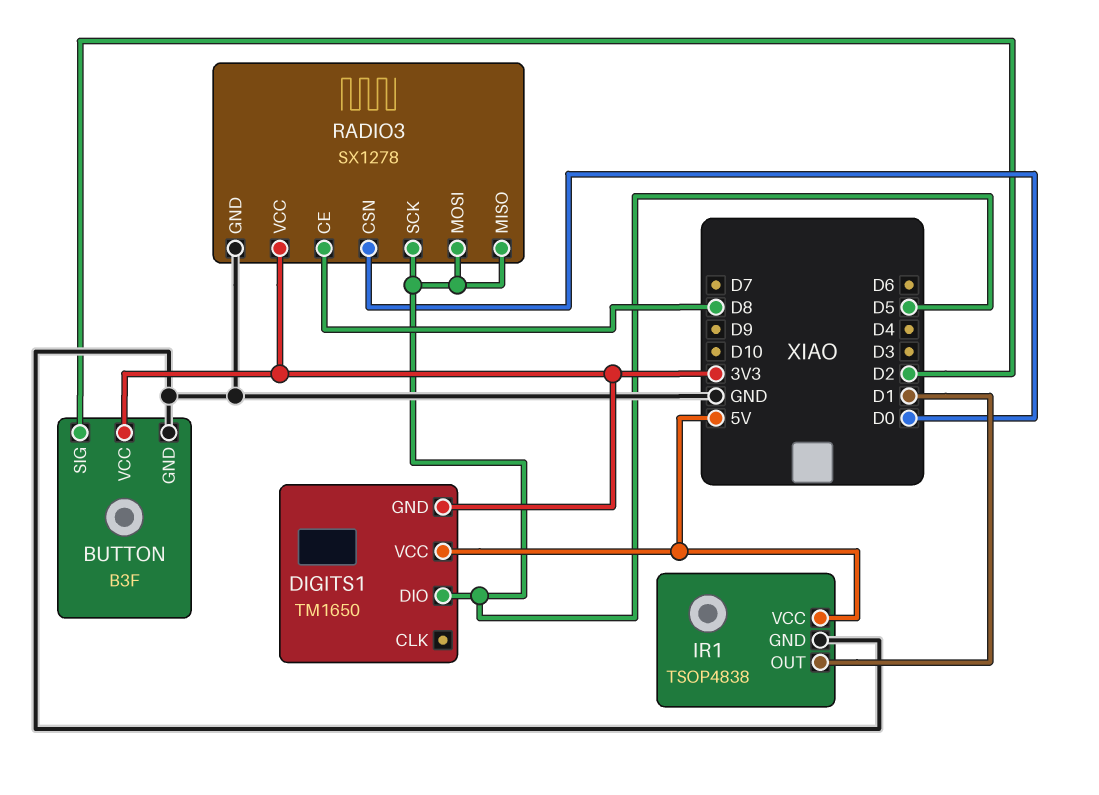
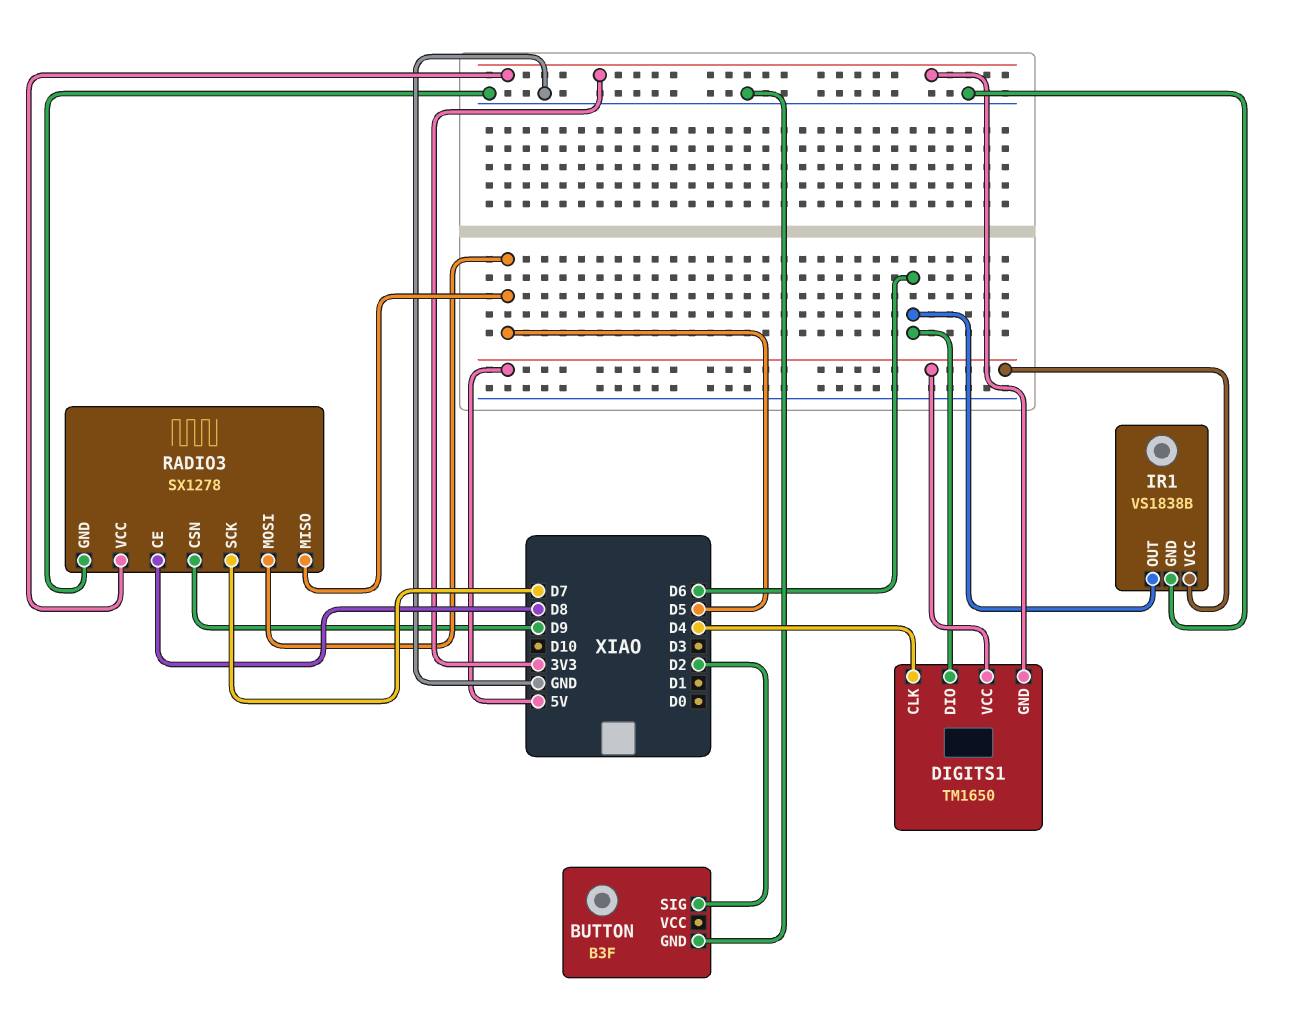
BUTTON pin VCC: 3V3 -> none
DIGITS1 pin CLK: none -> D4
DIGITS1 pin DIO: D5 -> D6
IR1: TSOP4838 -> VS1838B
IR1 pin OUT: D1 -> D6
RADIO3 pin CSN: D0 -> D9
RADIO3 pin SCK: D5 -> D7

